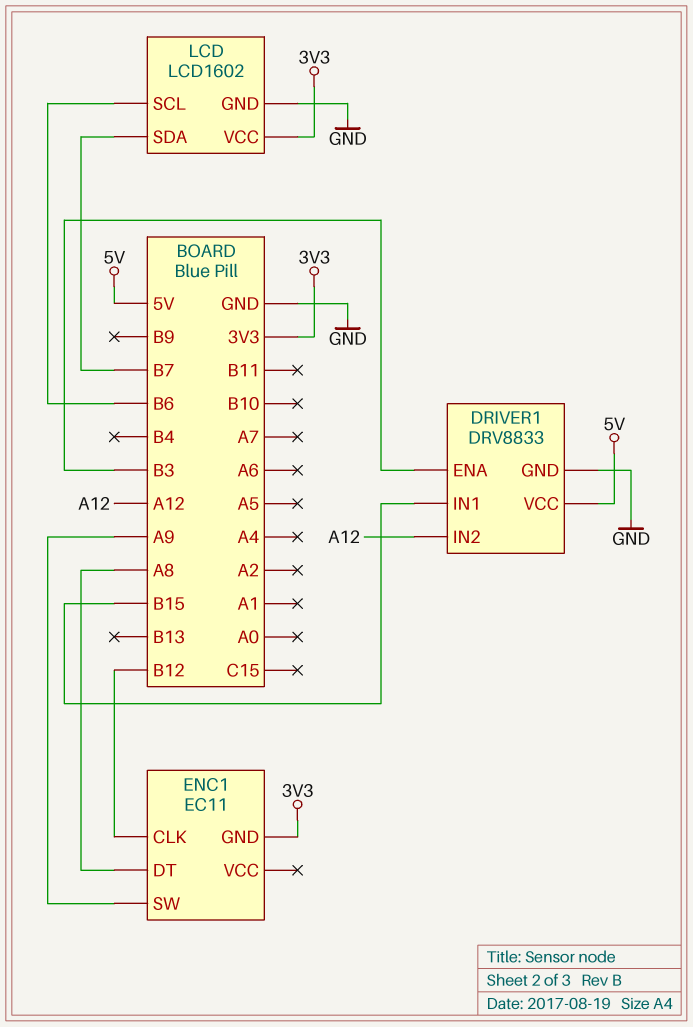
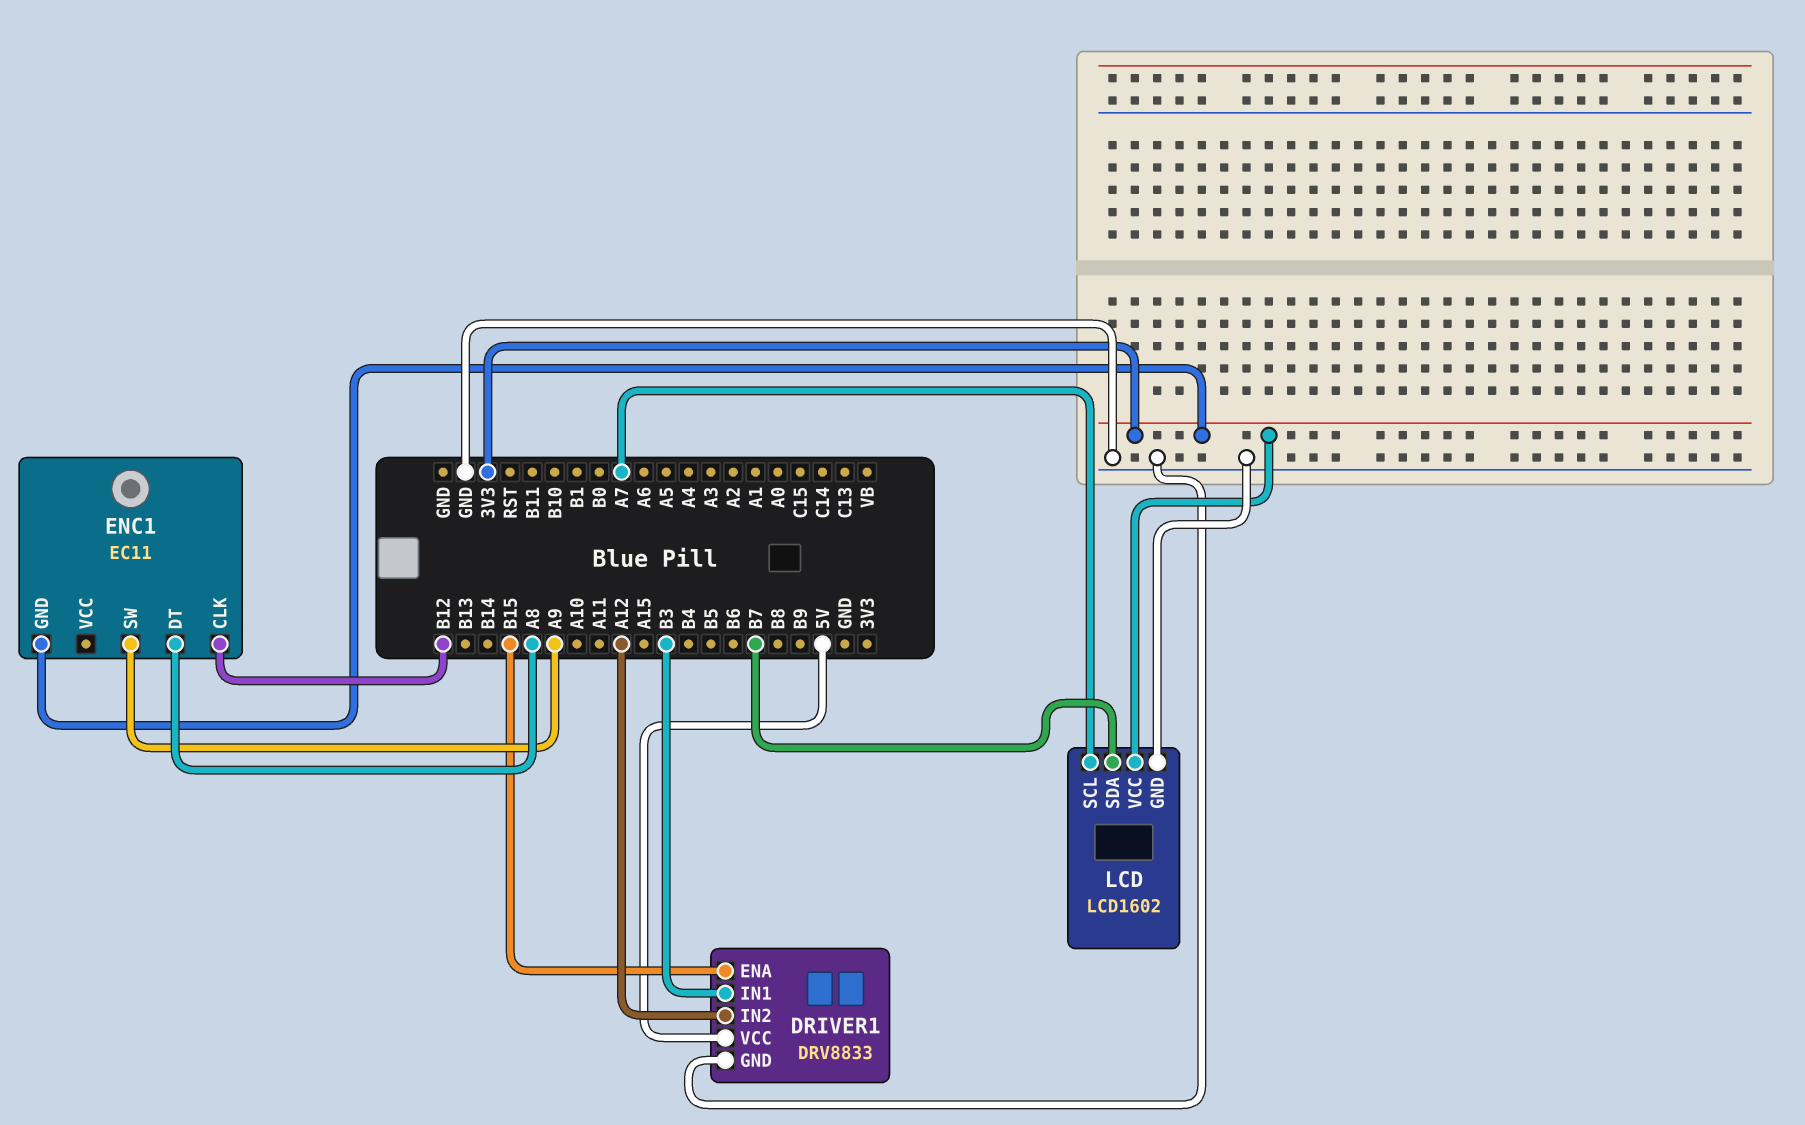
DRIVER1 pin ENA: B3 -> B15
DRIVER1 pin IN1: B15 -> B3
LCD pin SCL: B6 -> A7

